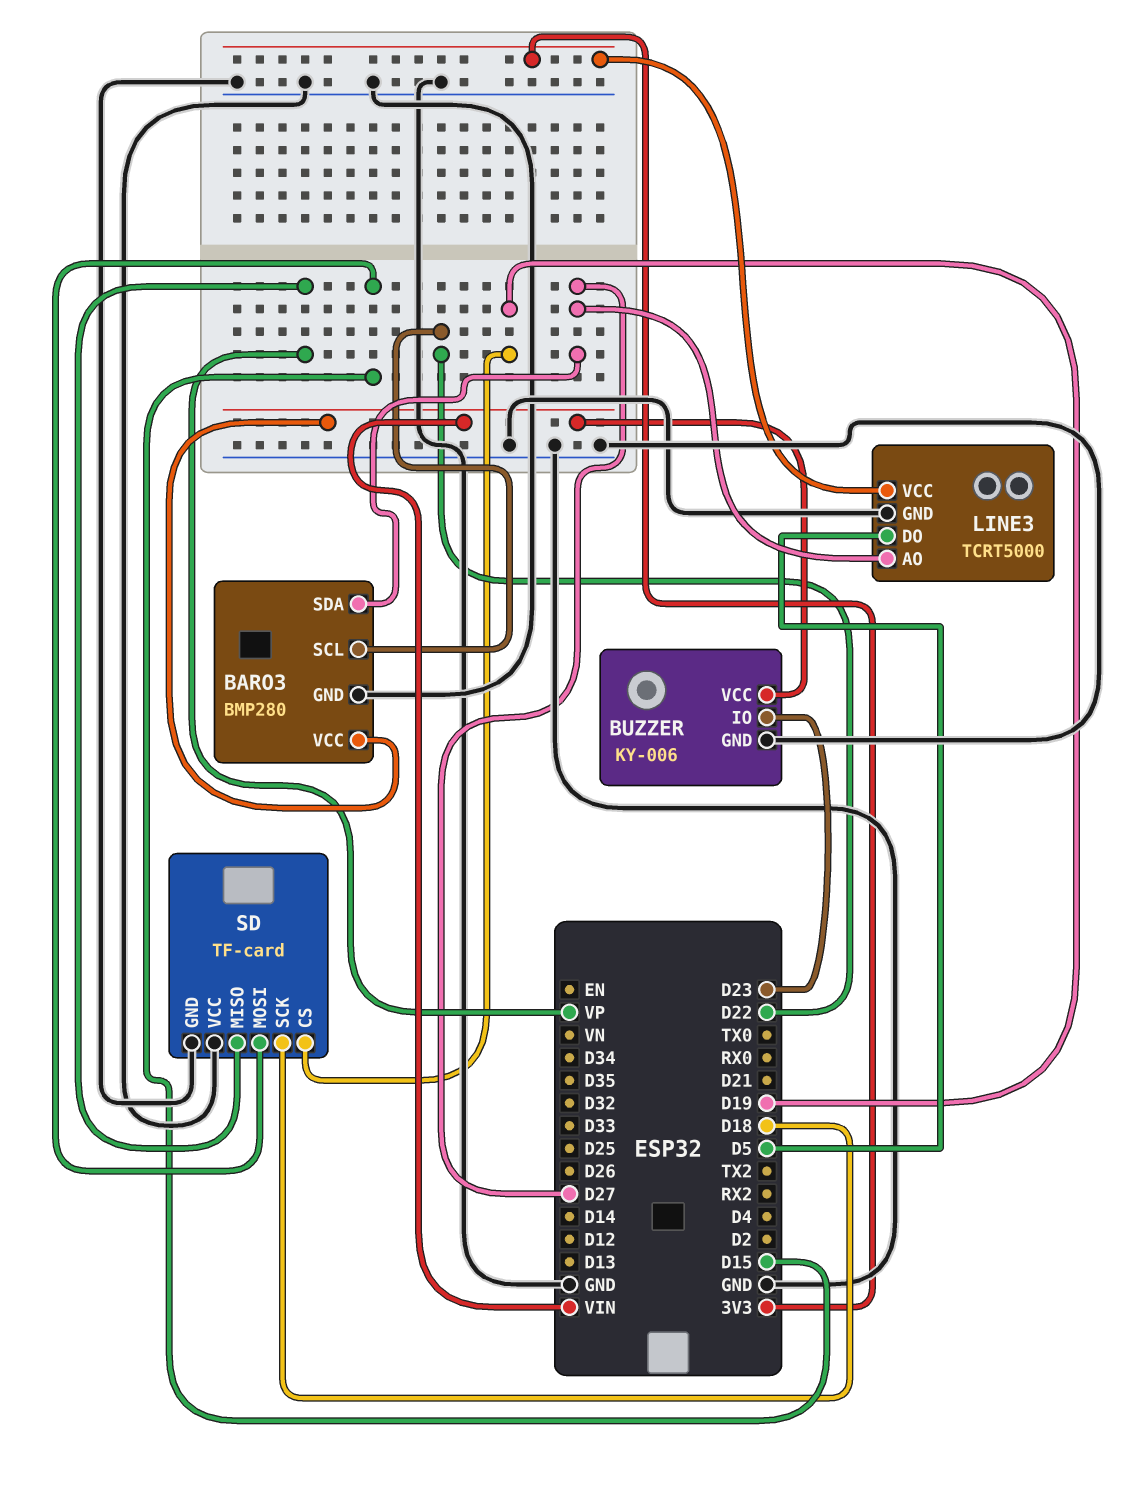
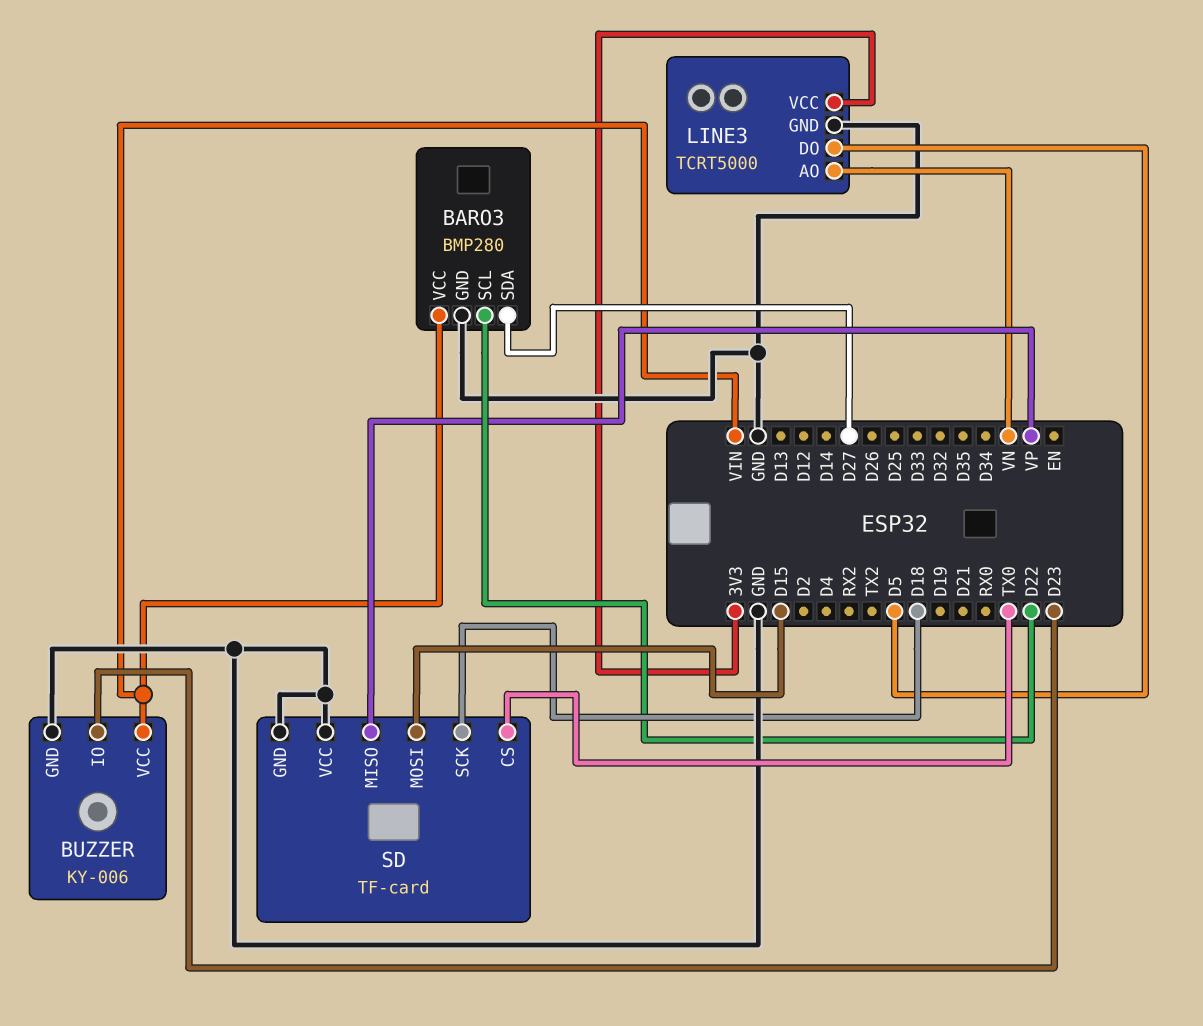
LINE3 pin AO: D27 -> VN
SD pin CS: D19 -> TX0

